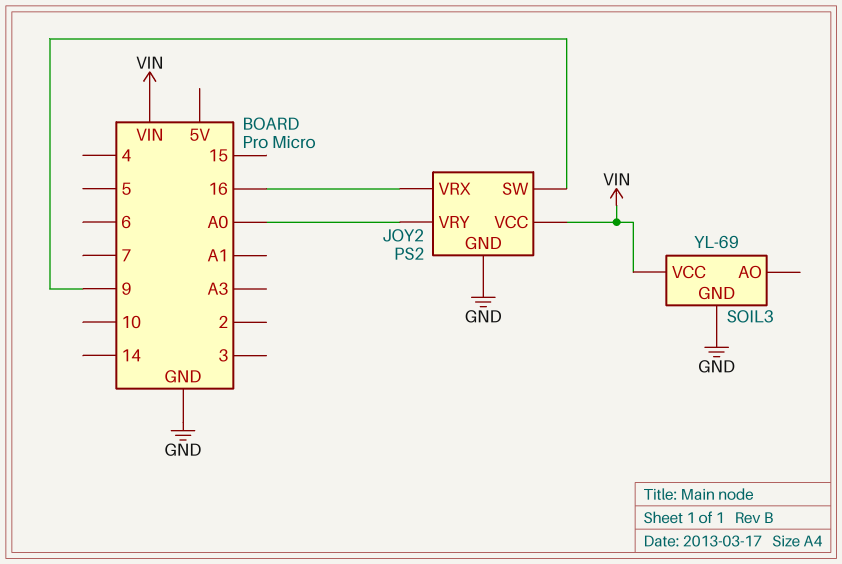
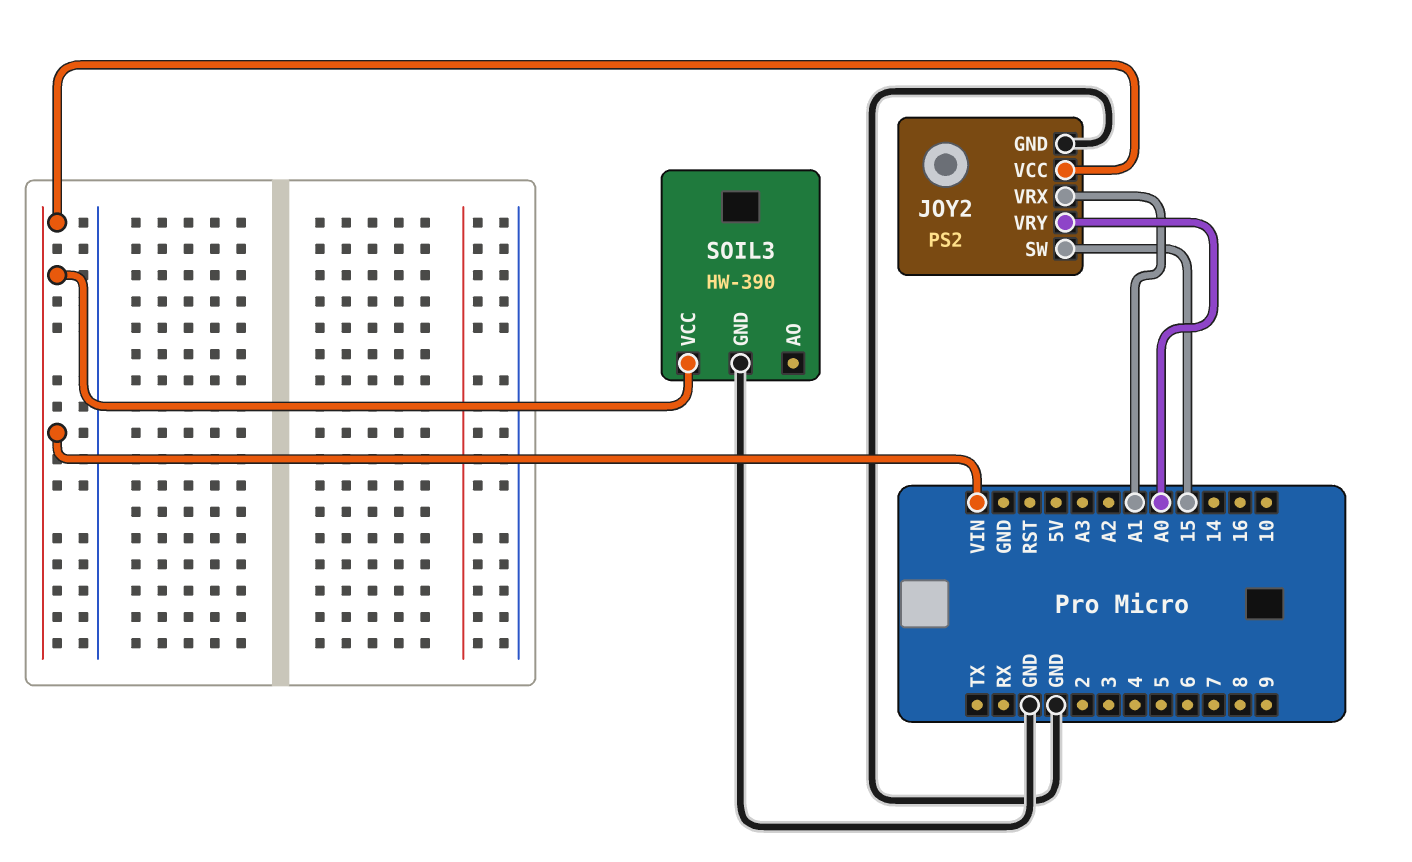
JOY2 pin SW: 9 -> 15
JOY2 pin VRX: 16 -> A1
SOIL3: YL-69 -> HW-390

